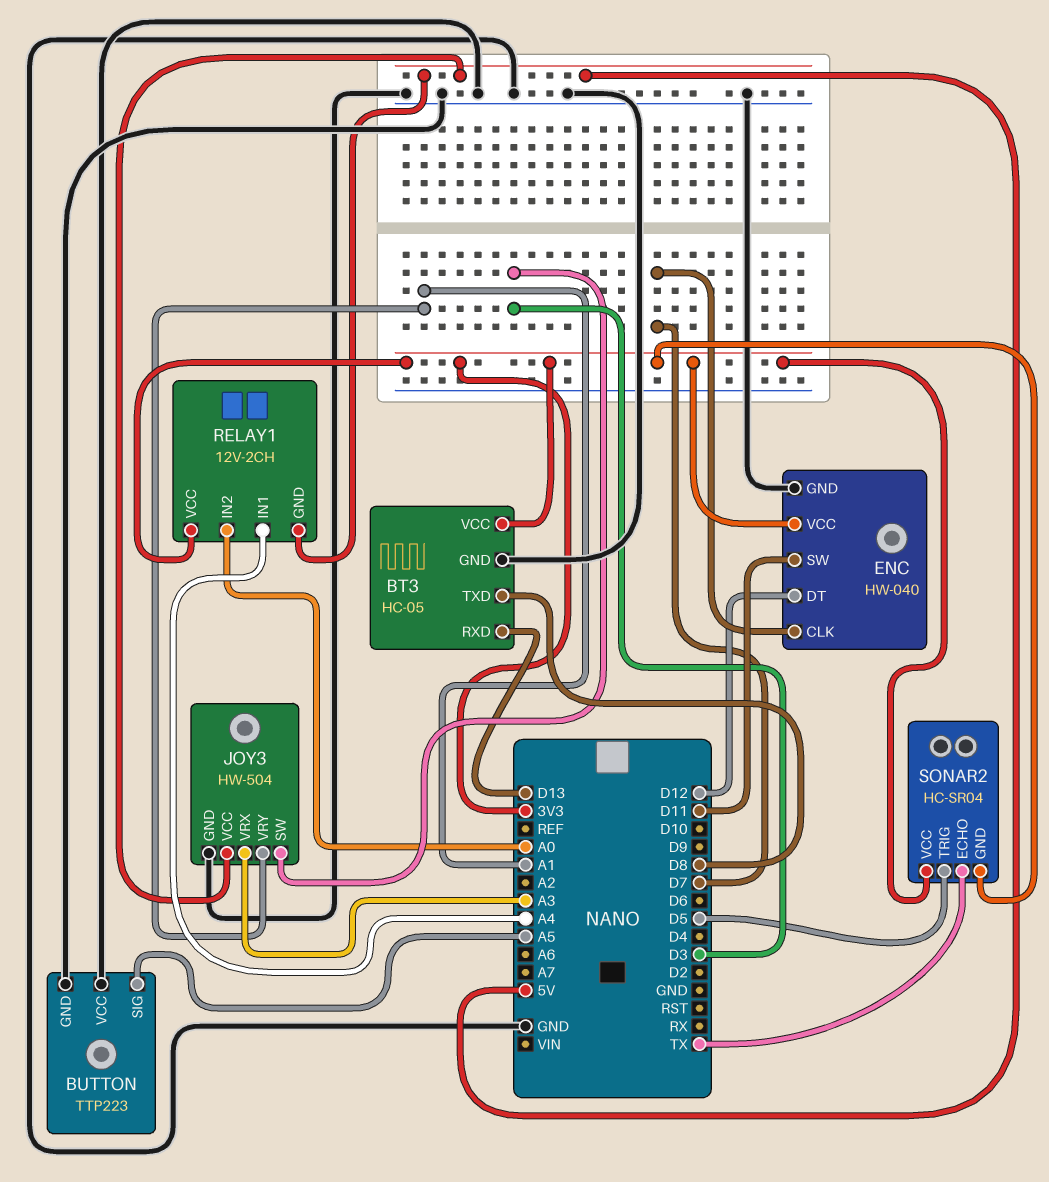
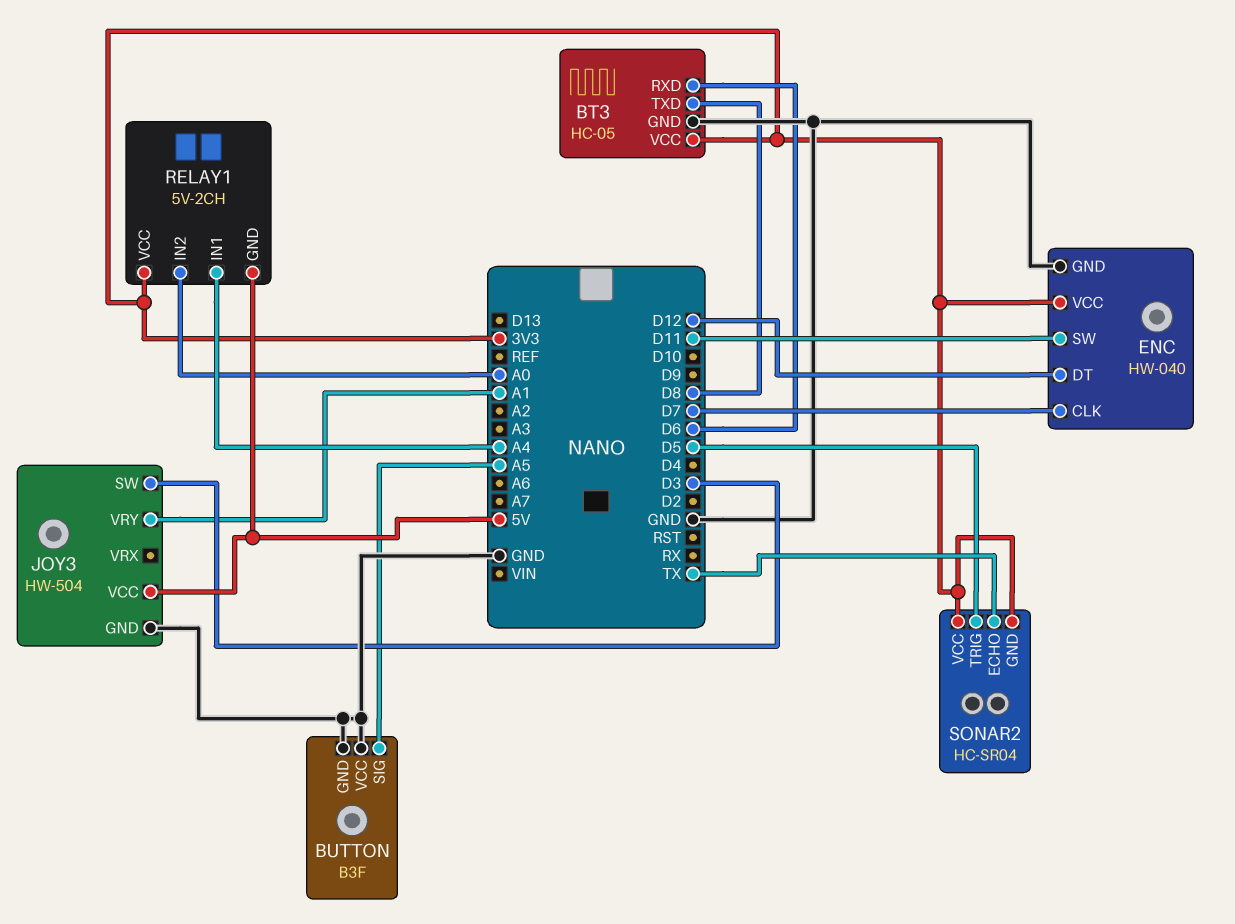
BT3 pin RXD: D13 -> D6
BUTTON: TTP223 -> B3F
JOY3 pin VRX: A3 -> none
RELAY1: 12V-2CH -> 5V-2CH

